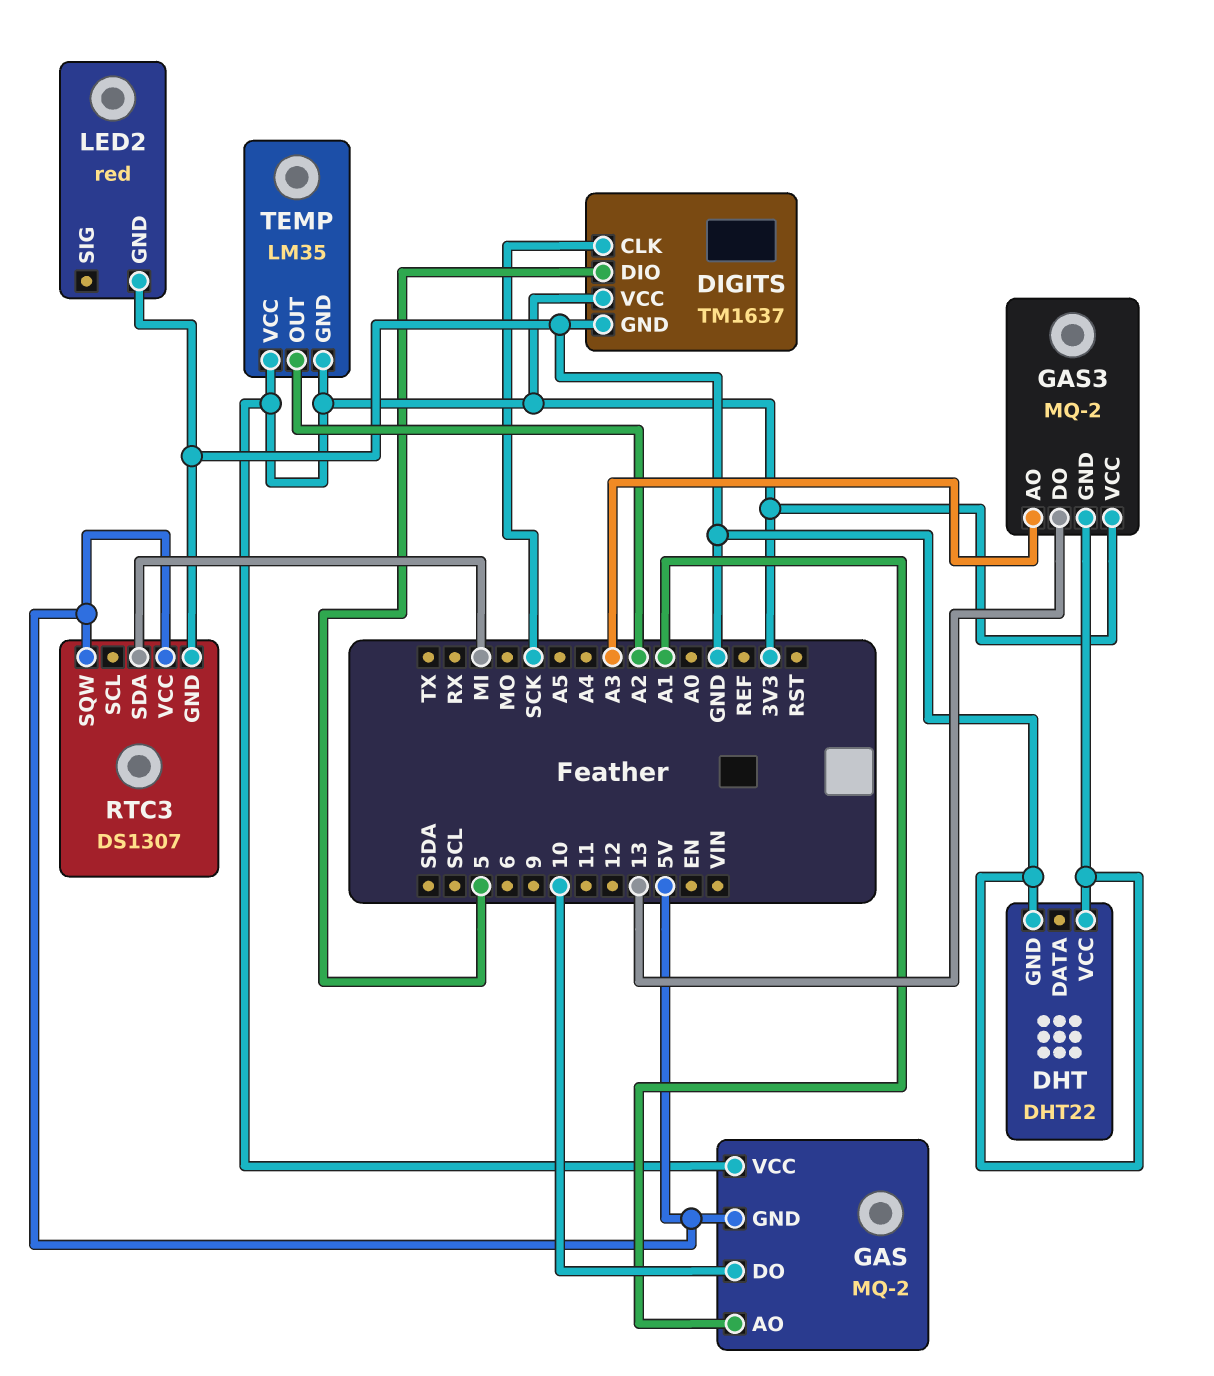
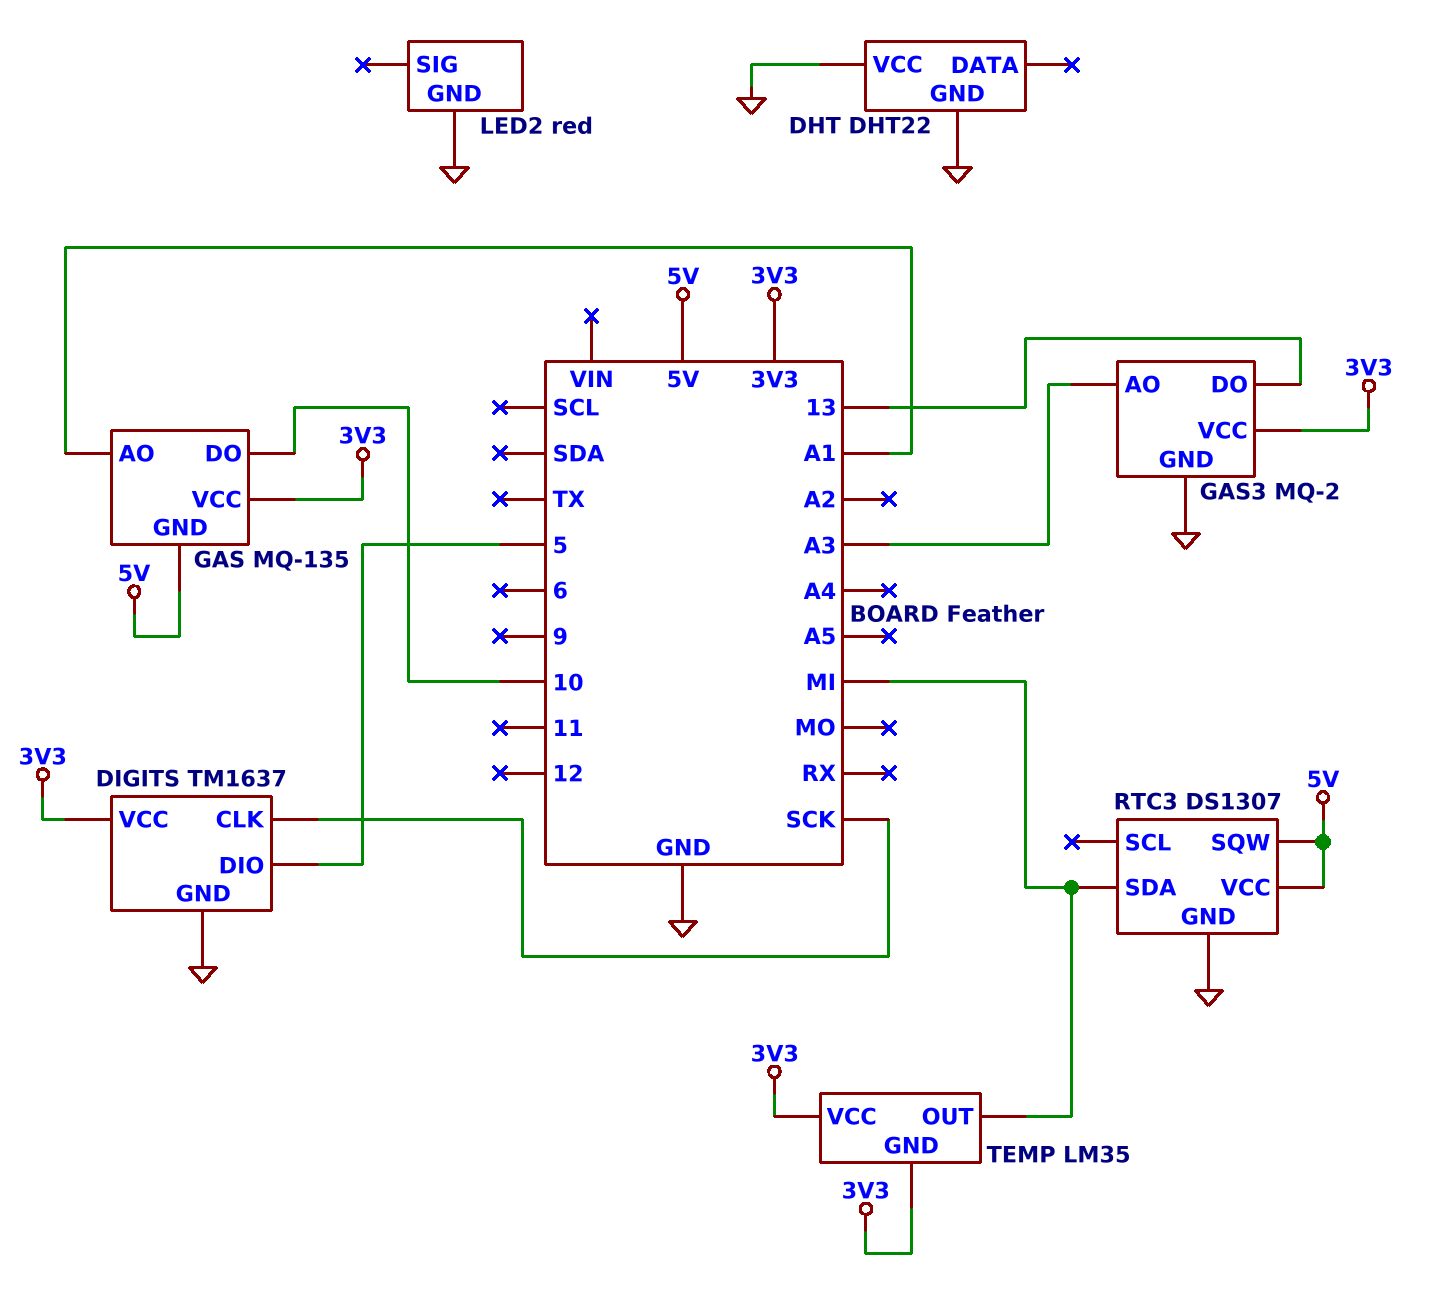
GAS: MQ-2 -> MQ-135
TEMP pin OUT: A2 -> MI

